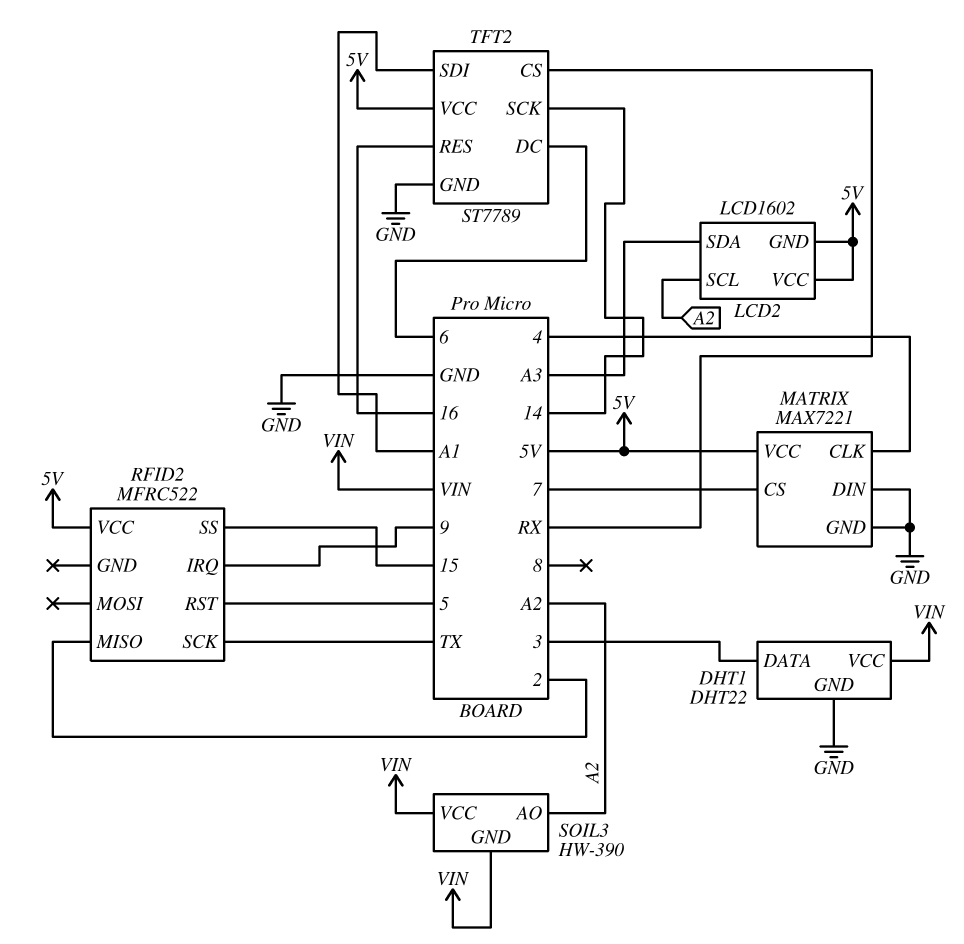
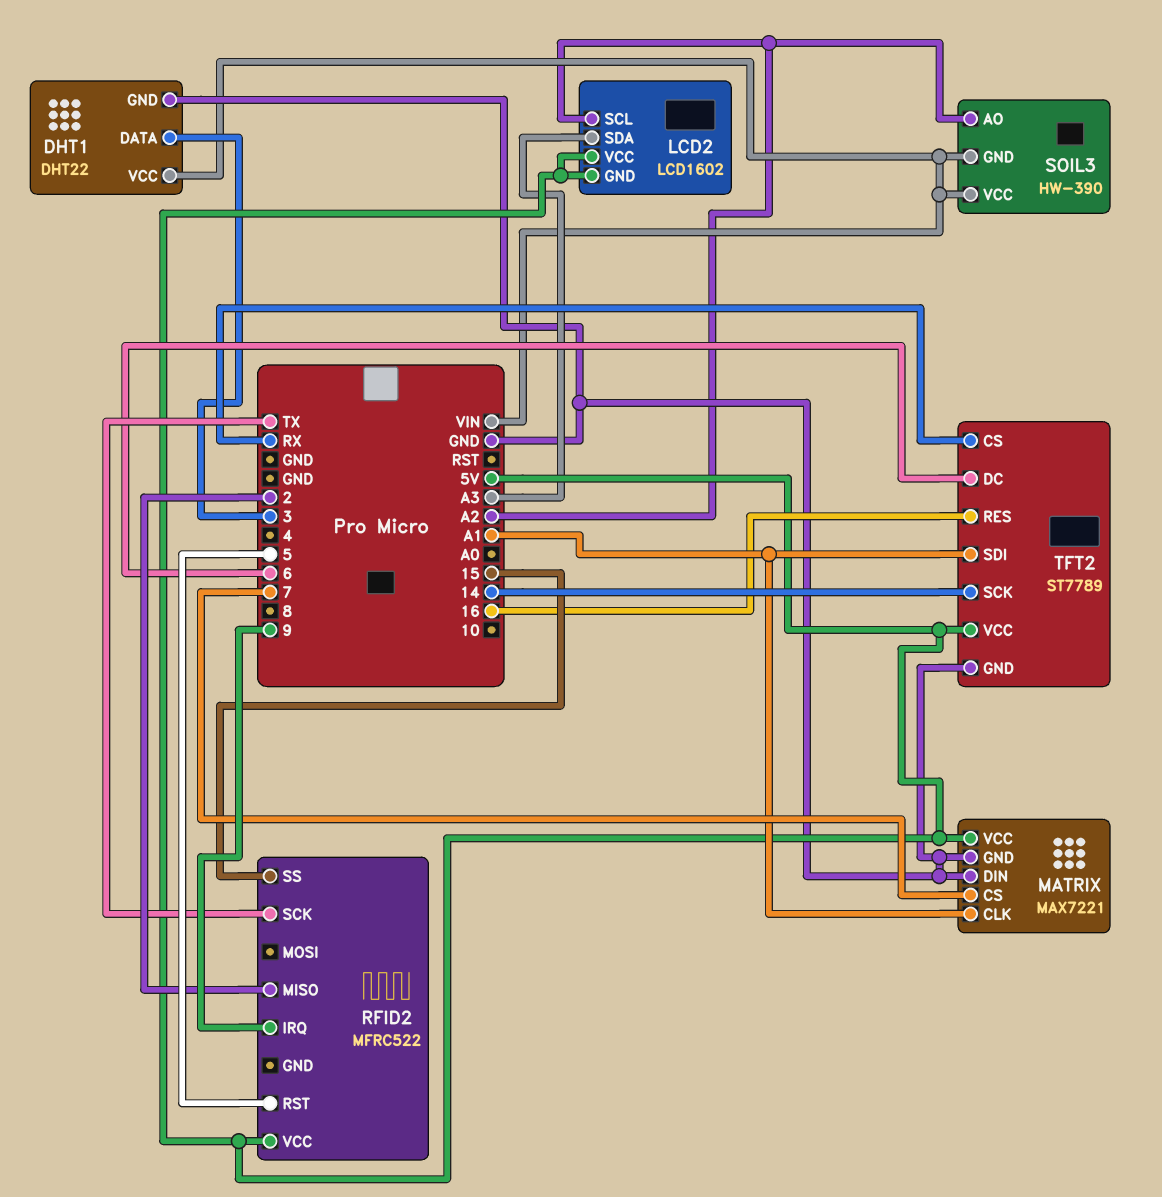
MATRIX pin CLK: 4 -> A1

